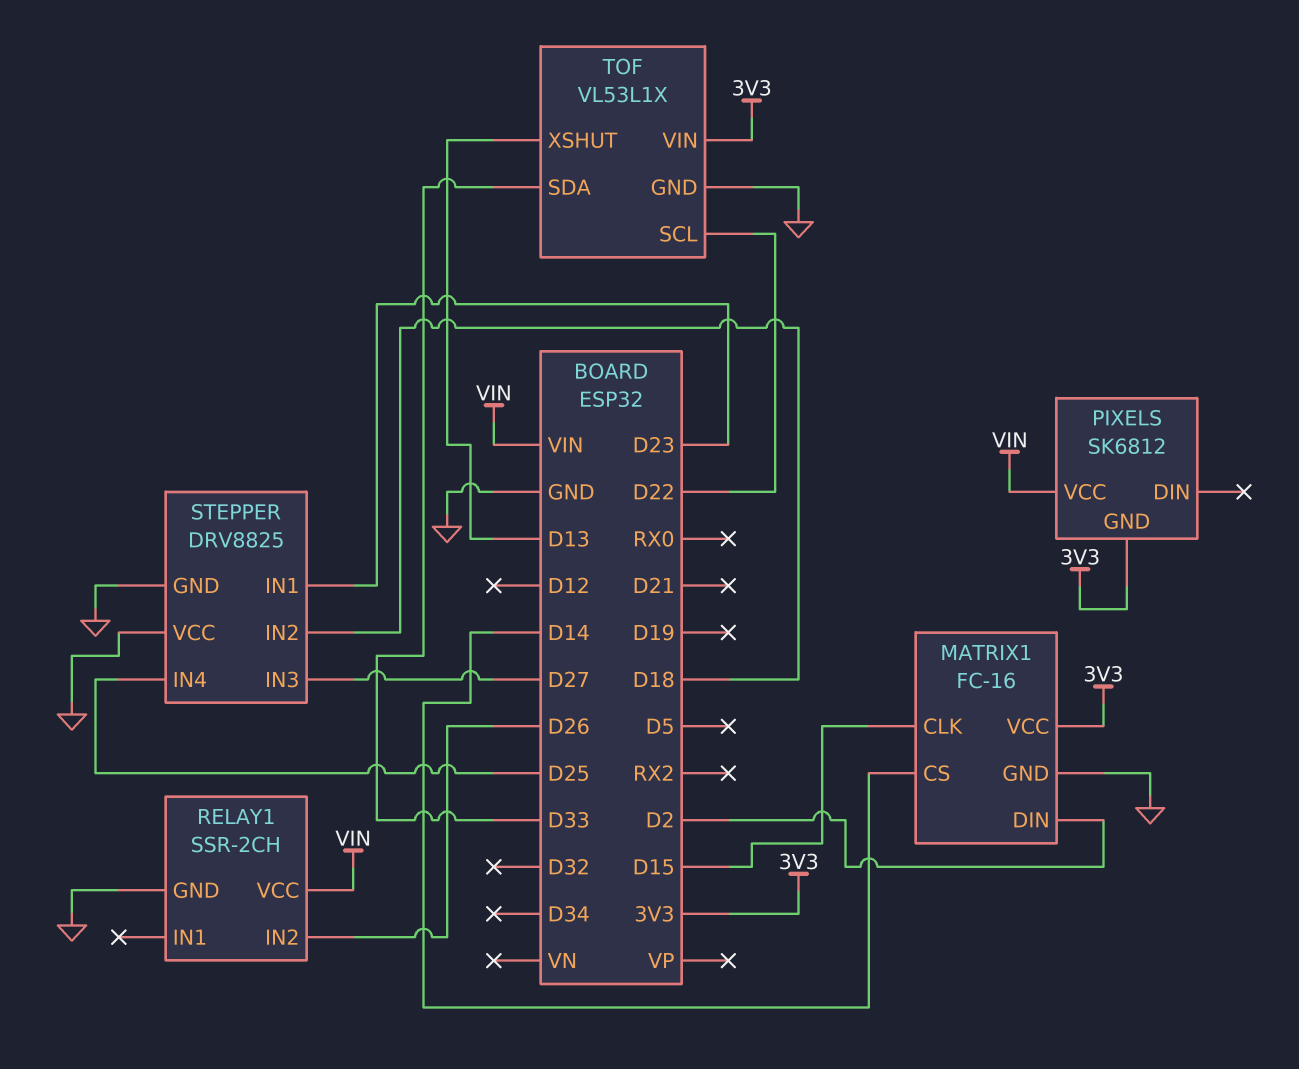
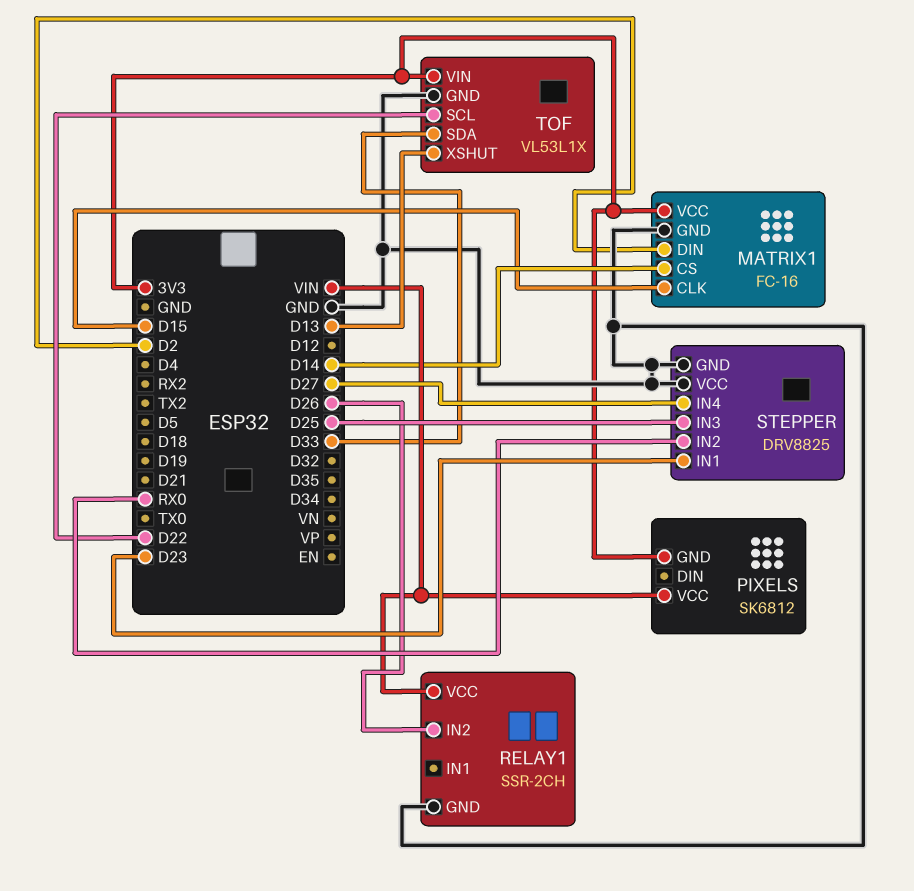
STEPPER pin IN2: D18 -> RX0
STEPPER pin IN3: D27 -> D25
STEPPER pin IN4: D25 -> D27

